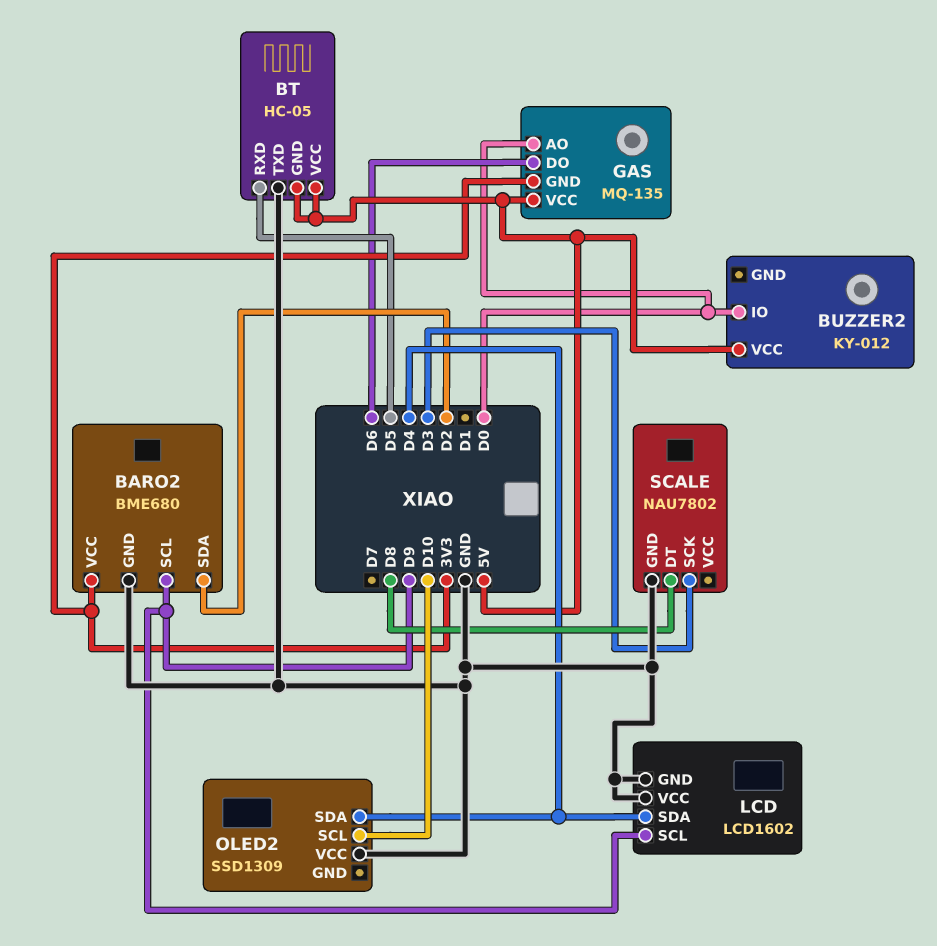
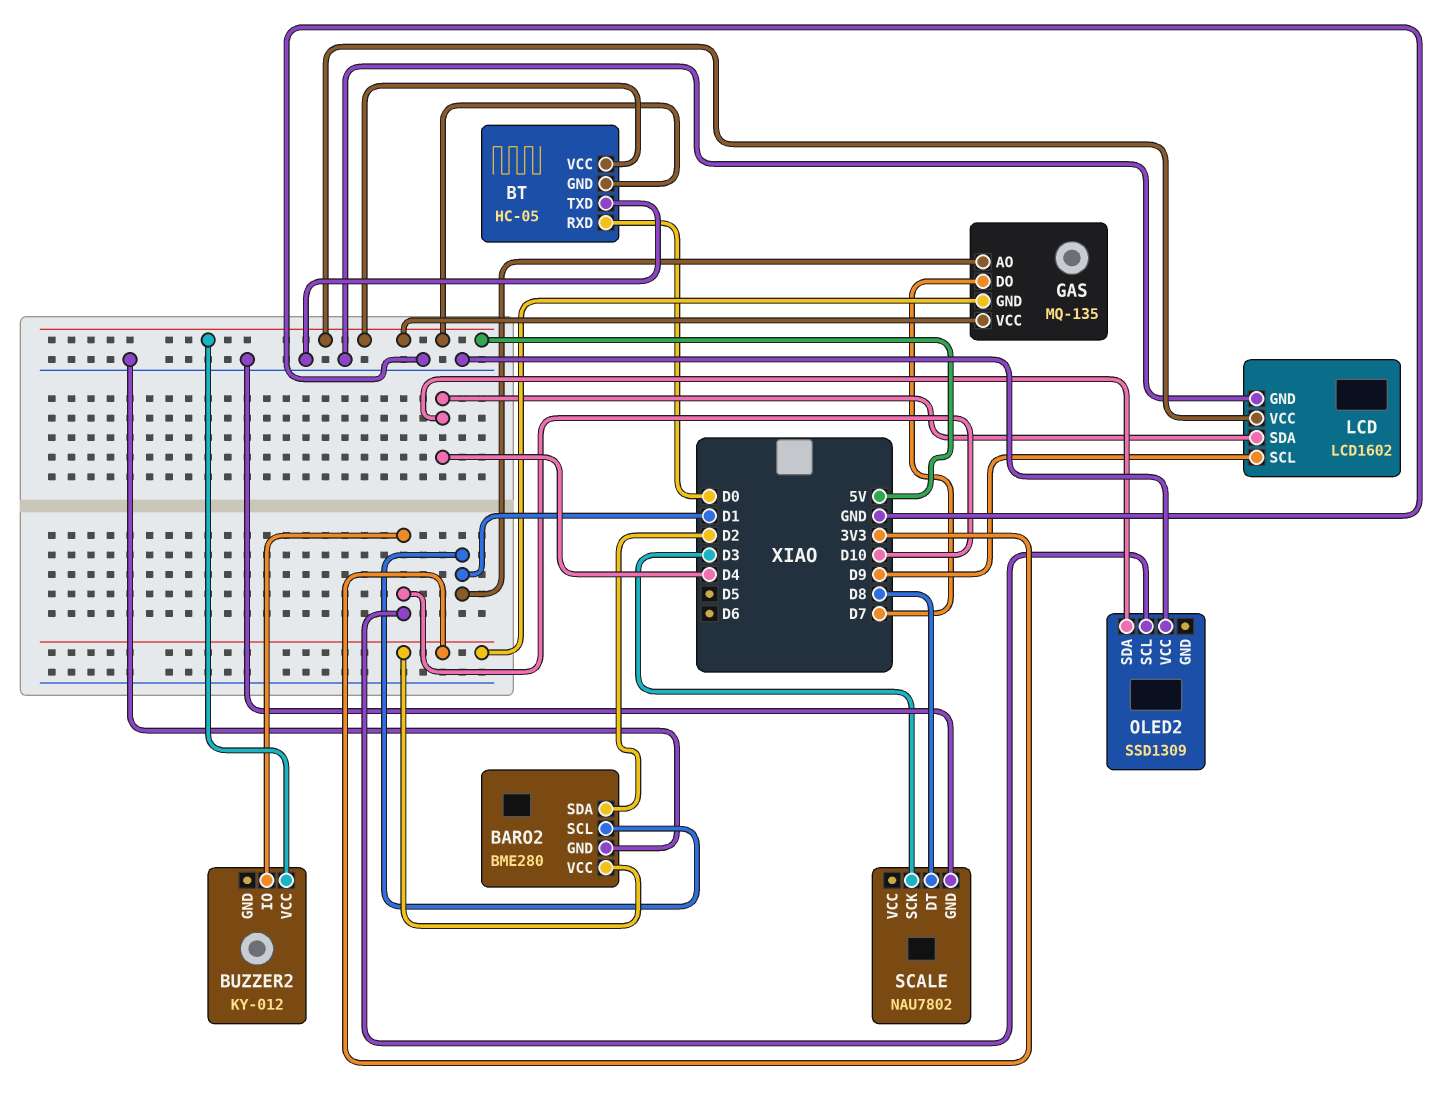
BARO2: BME680 -> BME280
BARO2 pin SCL: D9 -> D1
BT pin RXD: D5 -> D0
BUZZER2 pin IO: D0 -> D10
GAS pin AO: D0 -> D1
GAS pin DO: D6 -> D7
LCD pin VCC: GND -> 5V

